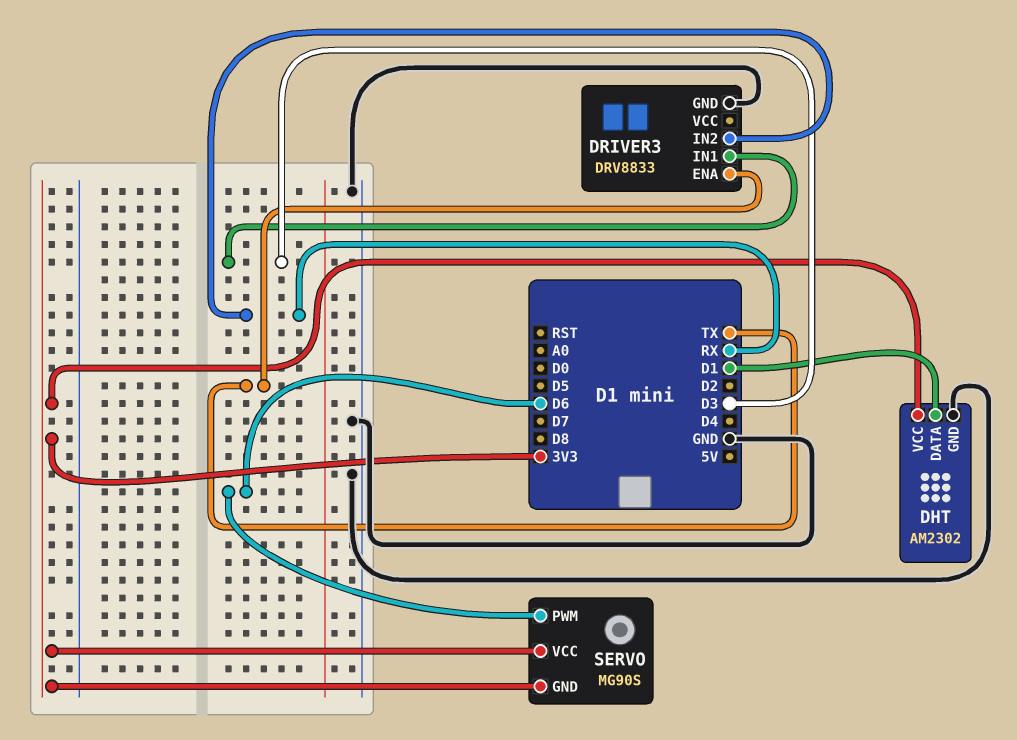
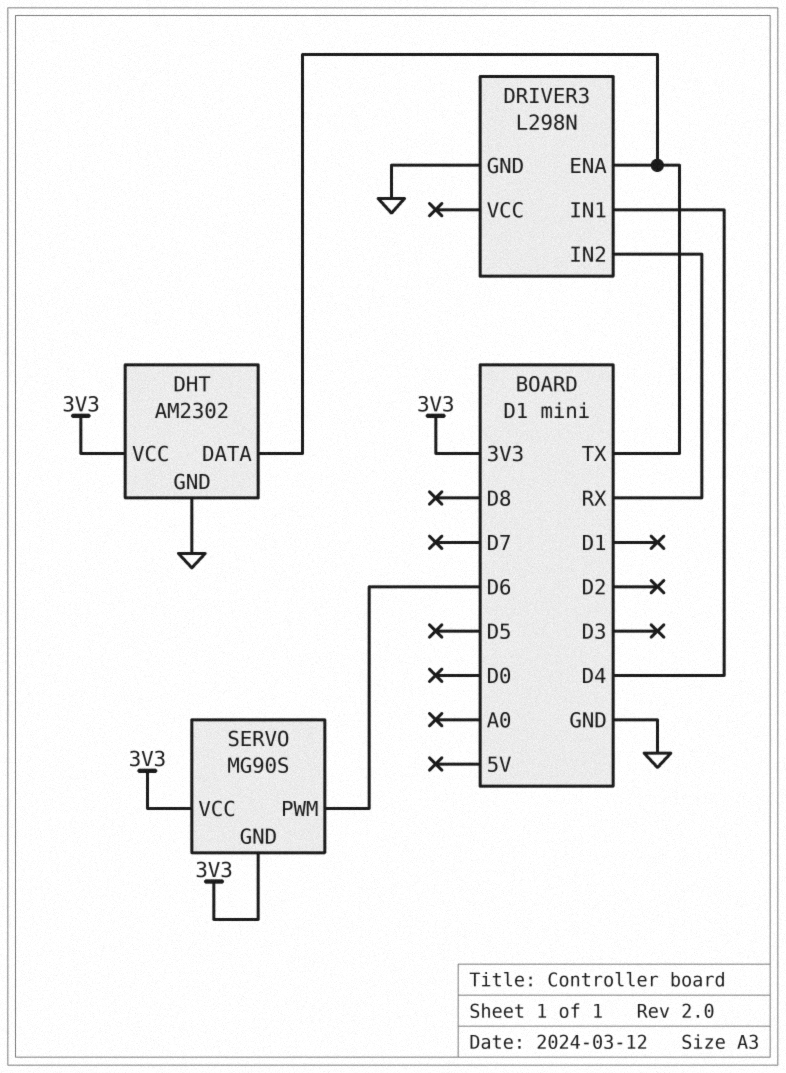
DHT pin DATA: D1 -> TX
DRIVER3: DRV8833 -> L298N
DRIVER3 pin IN1: D3 -> D4

